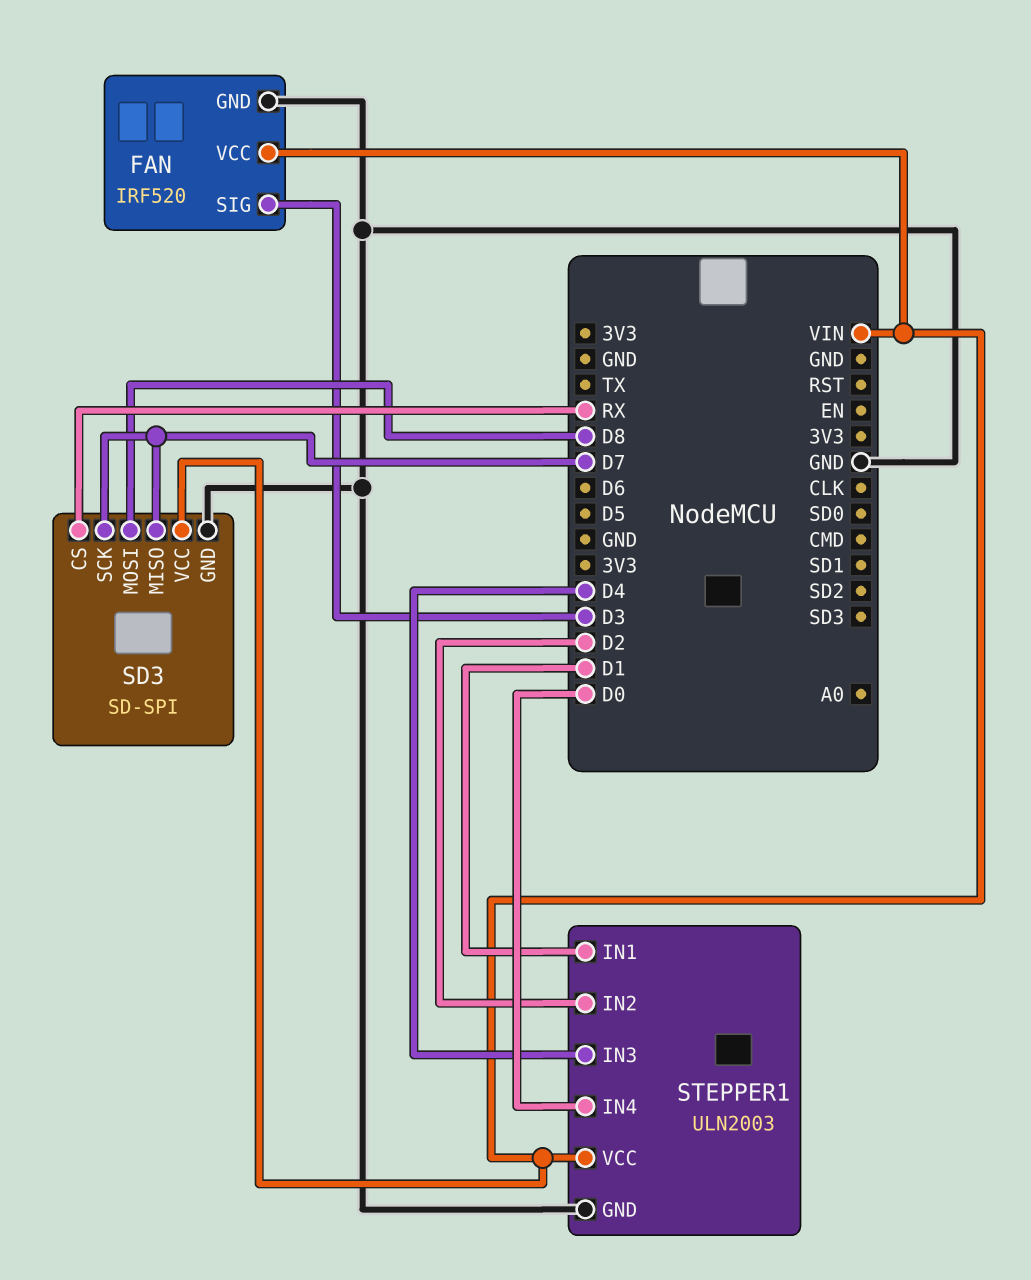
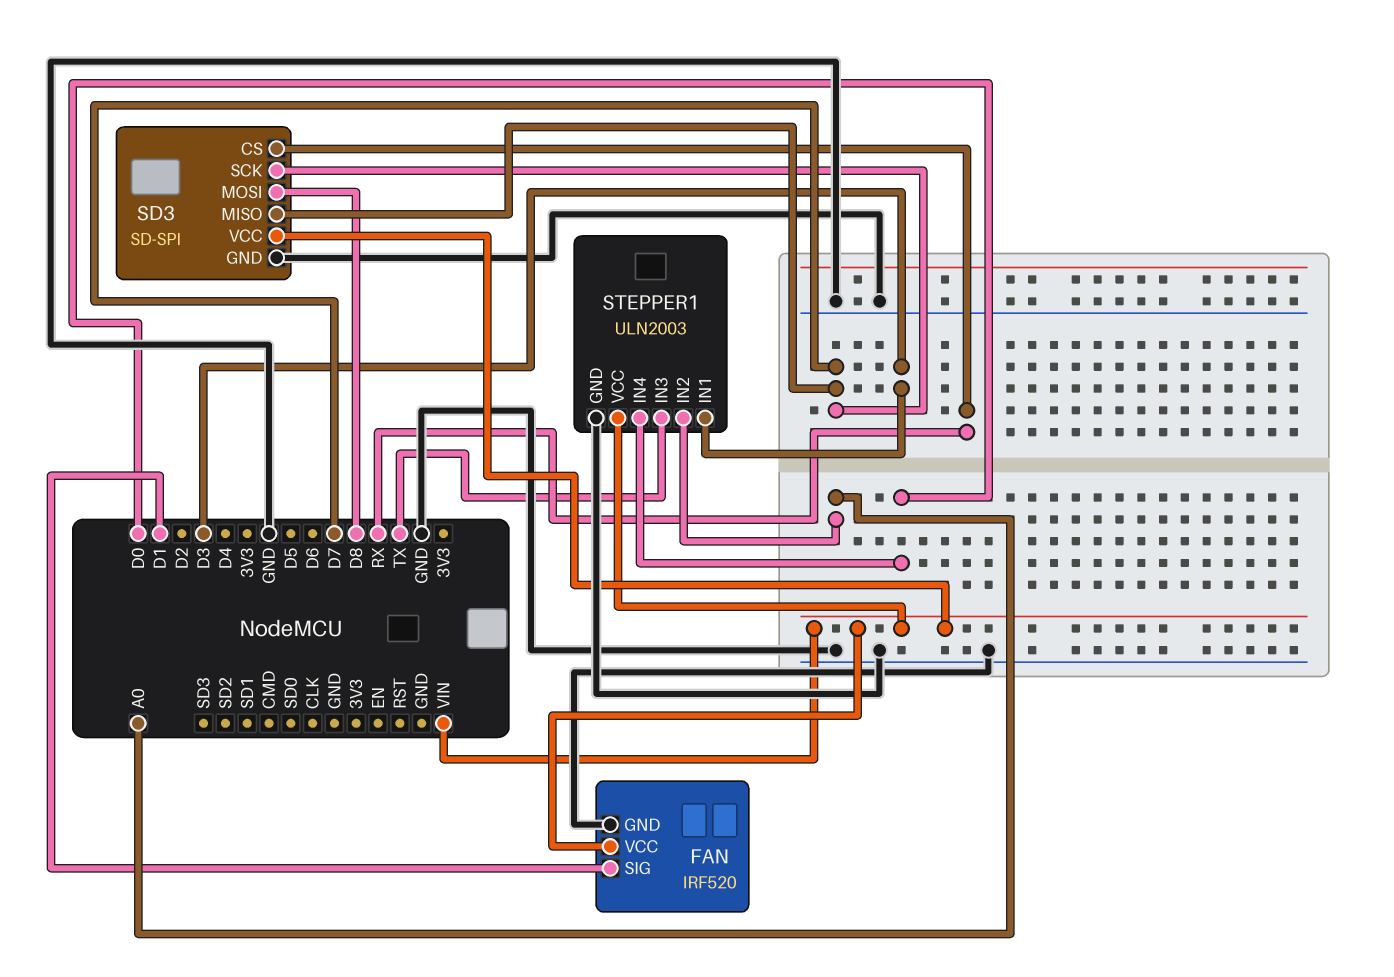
FAN pin SIG: D3 -> D1
STEPPER1 pin IN1: D1 -> D3
STEPPER1 pin IN2: D2 -> A0
STEPPER1 pin IN3: D4 -> TX

